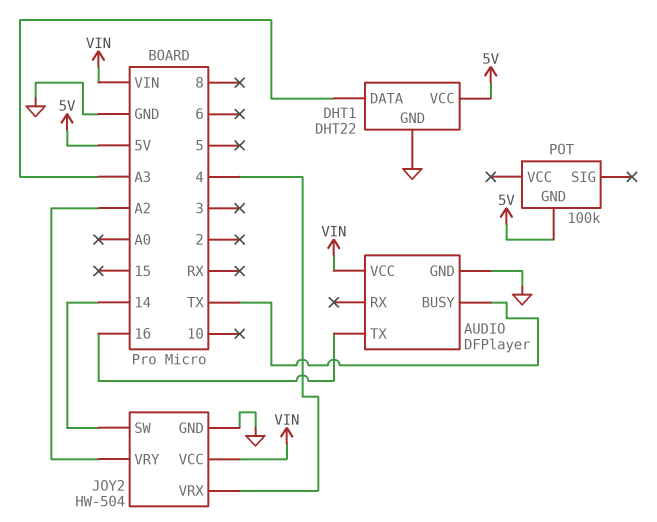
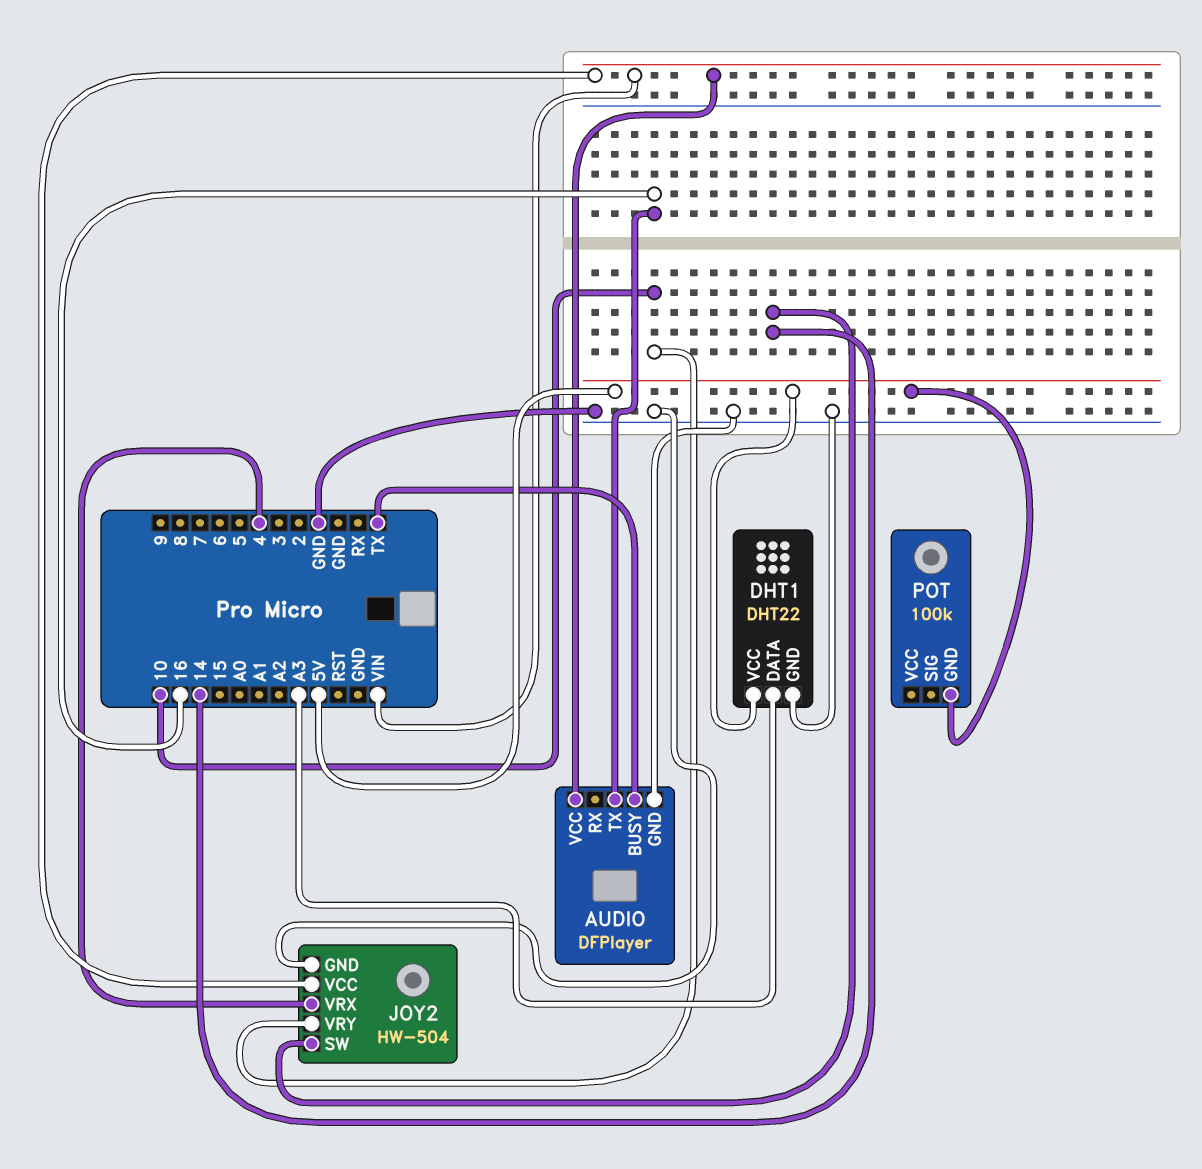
JOY2 pin VRY: A2 -> 10

